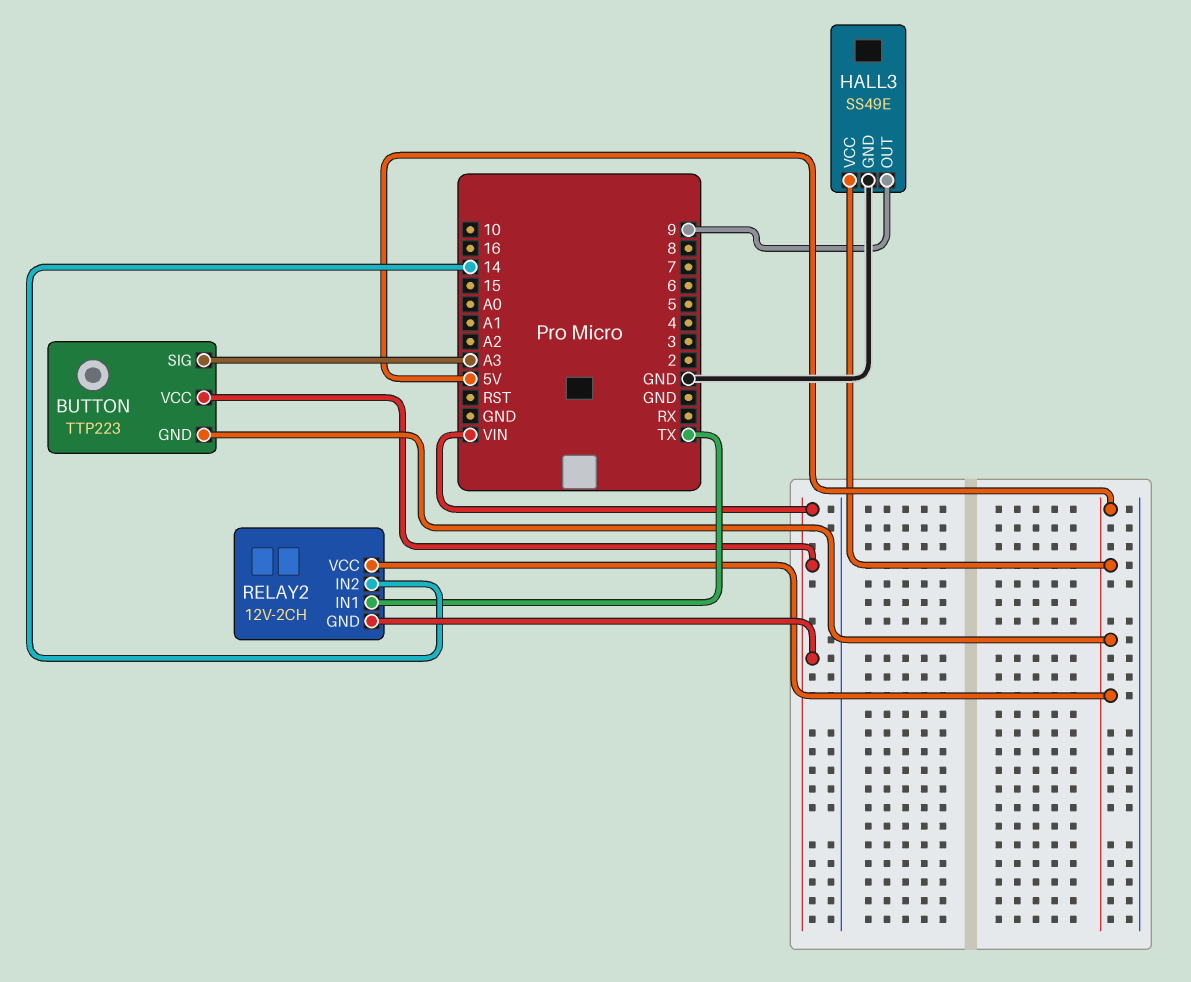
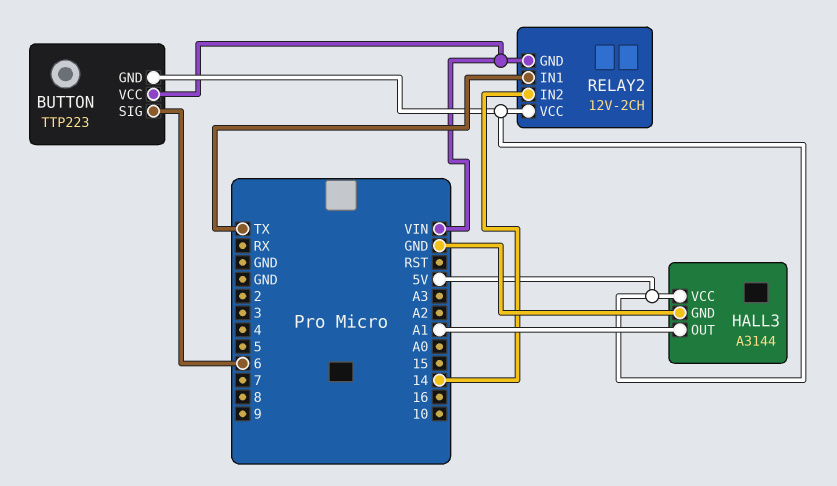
BUTTON pin SIG: A3 -> 6
HALL3: SS49E -> A3144
HALL3 pin OUT: 9 -> A1

